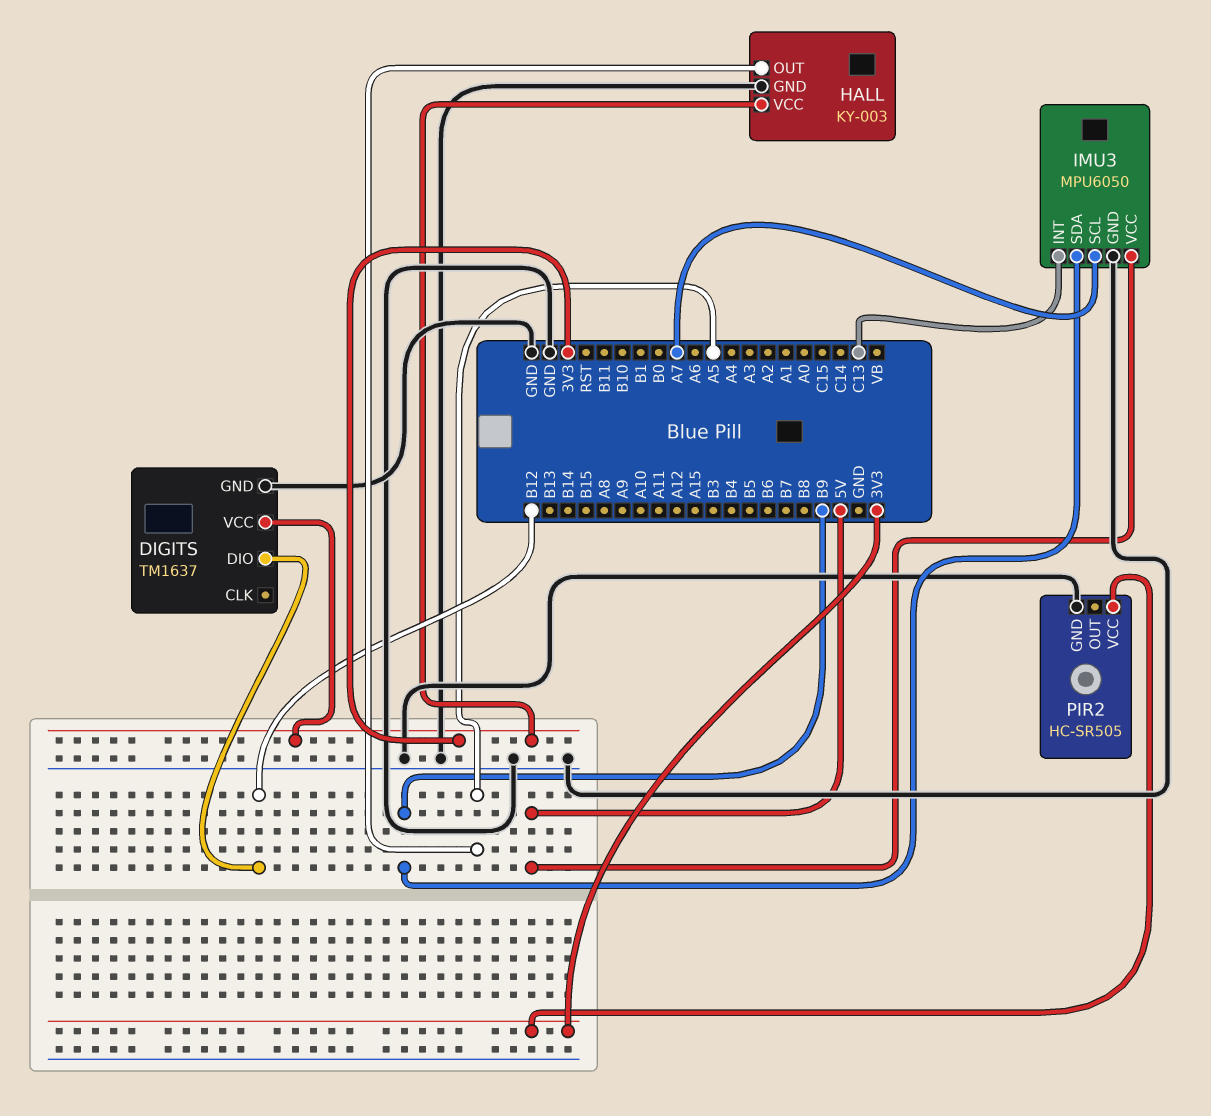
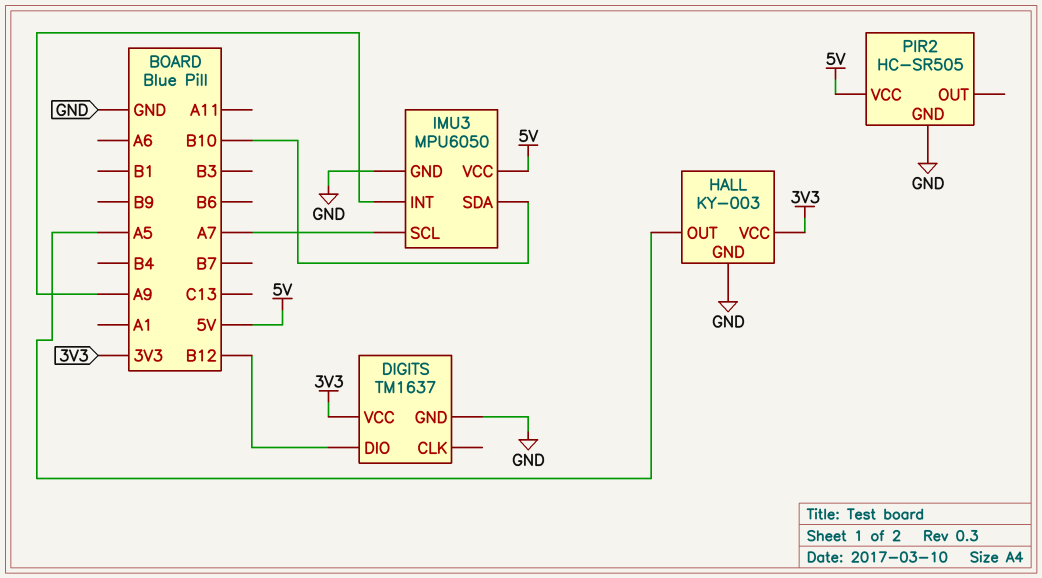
IMU3 pin INT: C13 -> A9
IMU3 pin SDA: B9 -> B10
PIR2 pin VCC: 3V3 -> 5V

